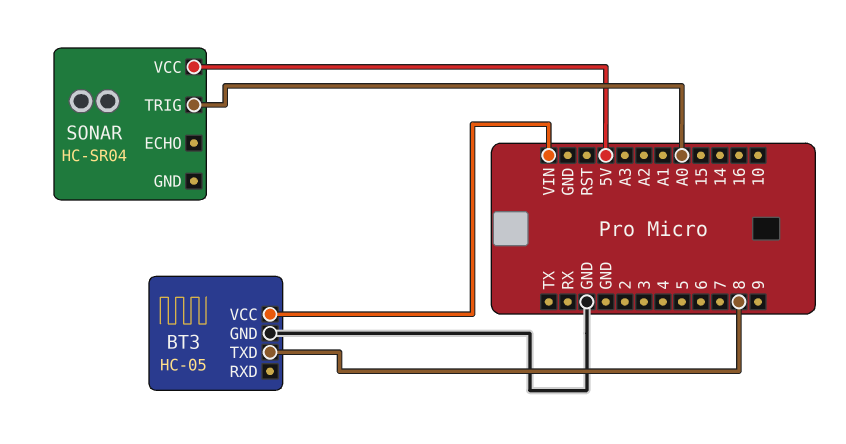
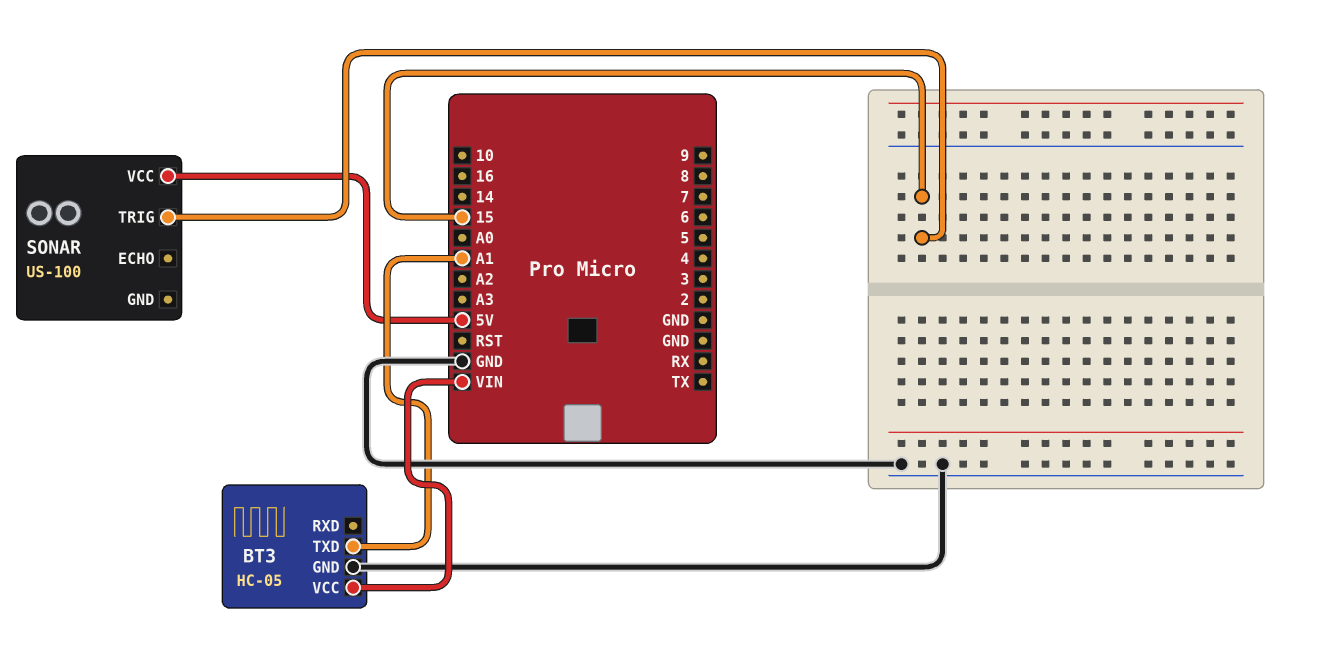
BT3 pin TXD: 8 -> A1
SONAR: HC-SR04 -> US-100
SONAR pin TRIG: A0 -> 15

